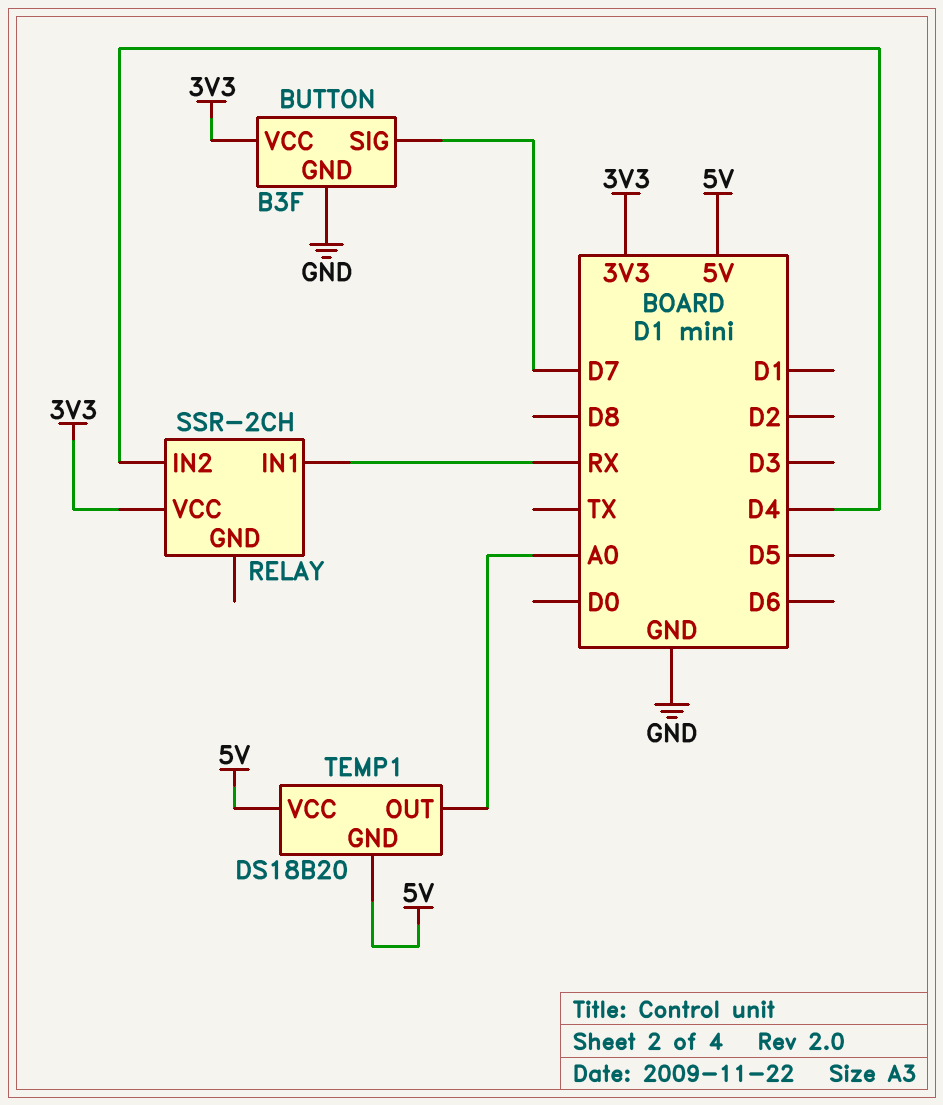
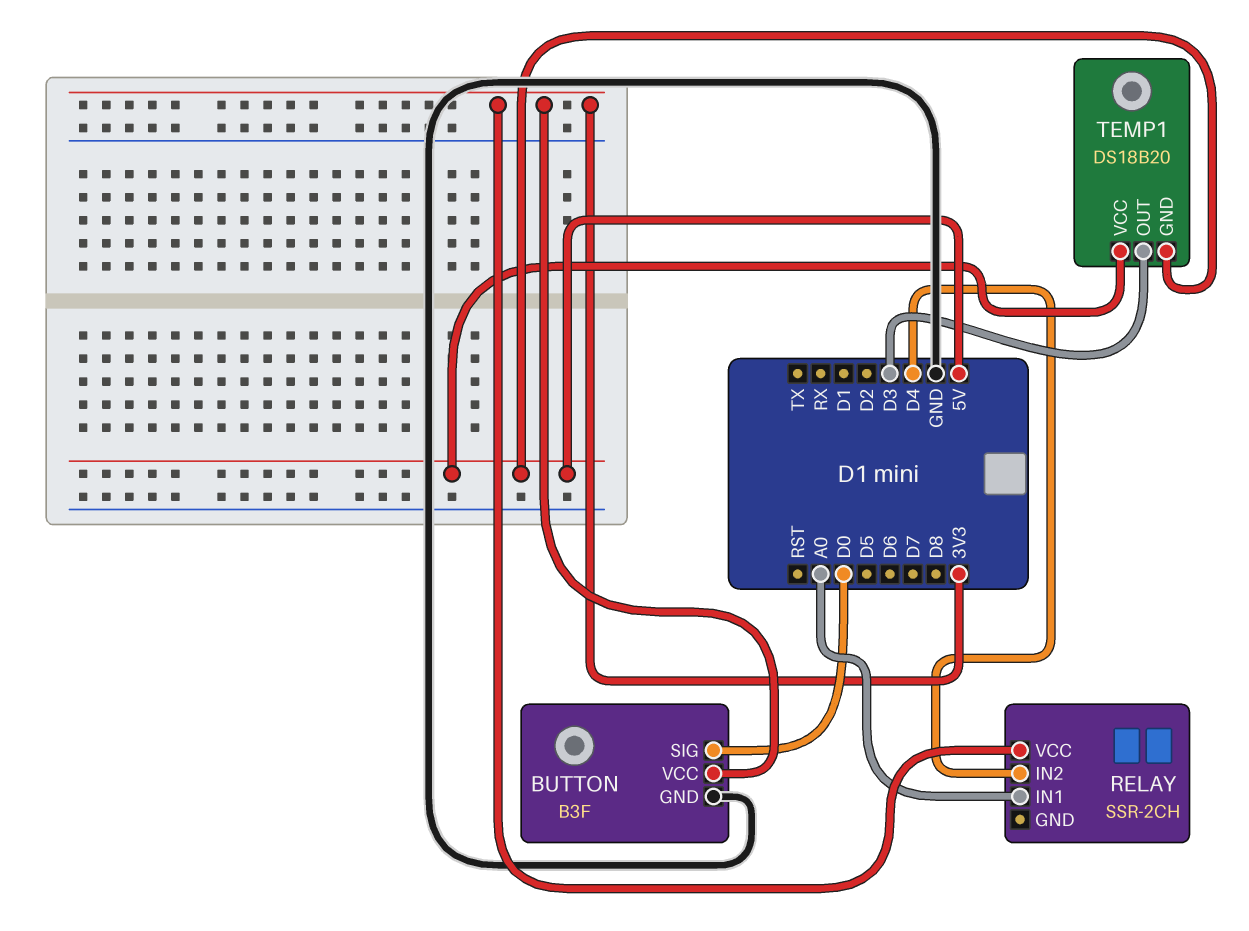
BUTTON pin SIG: D7 -> D0
RELAY pin IN1: RX -> A0
TEMP1 pin OUT: A0 -> D3

